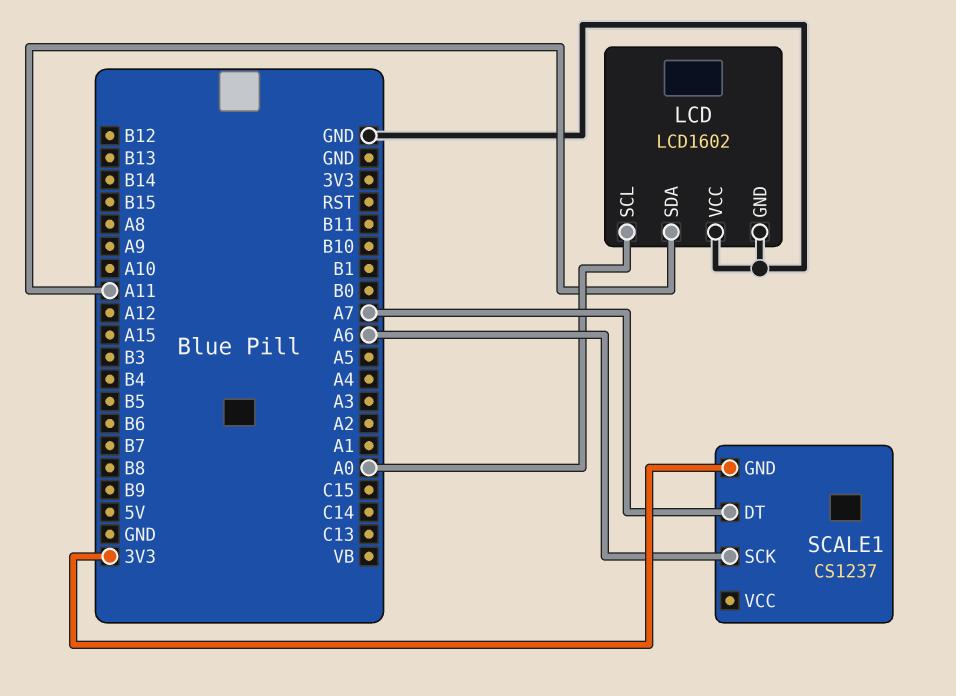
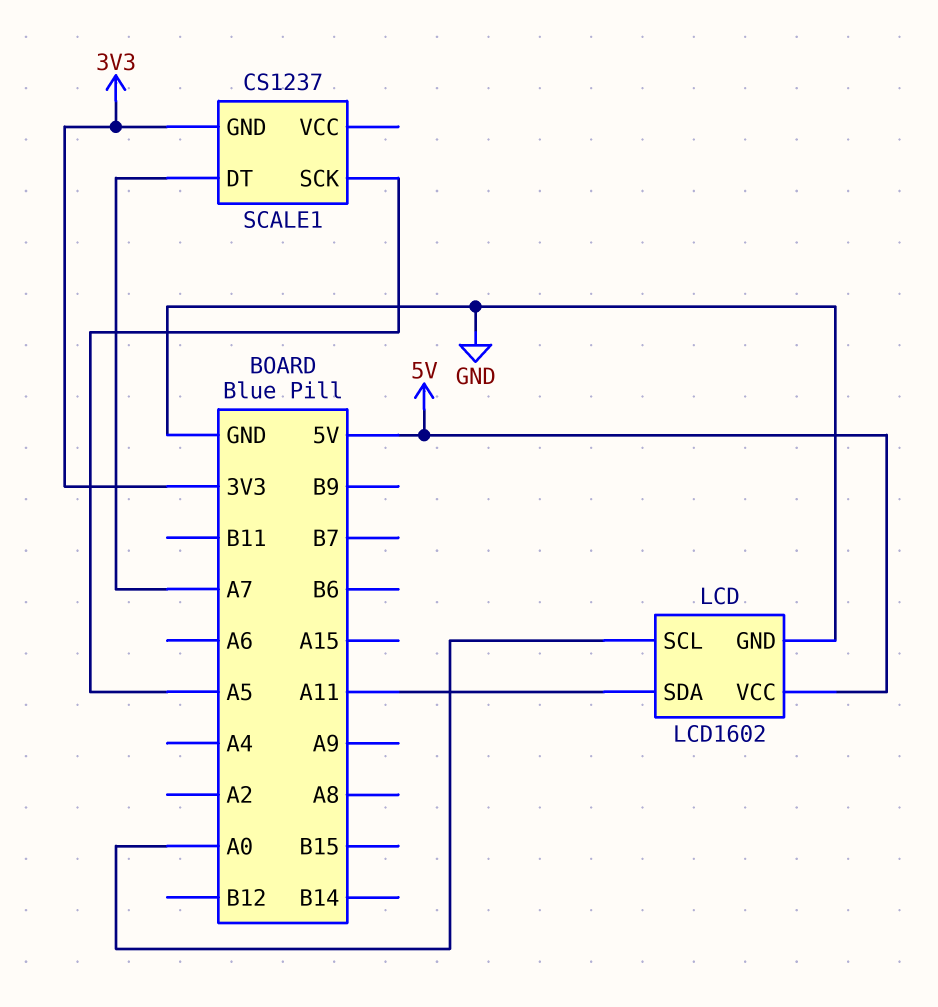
LCD pin VCC: GND -> 5V
SCALE1 pin SCK: A6 -> A5

